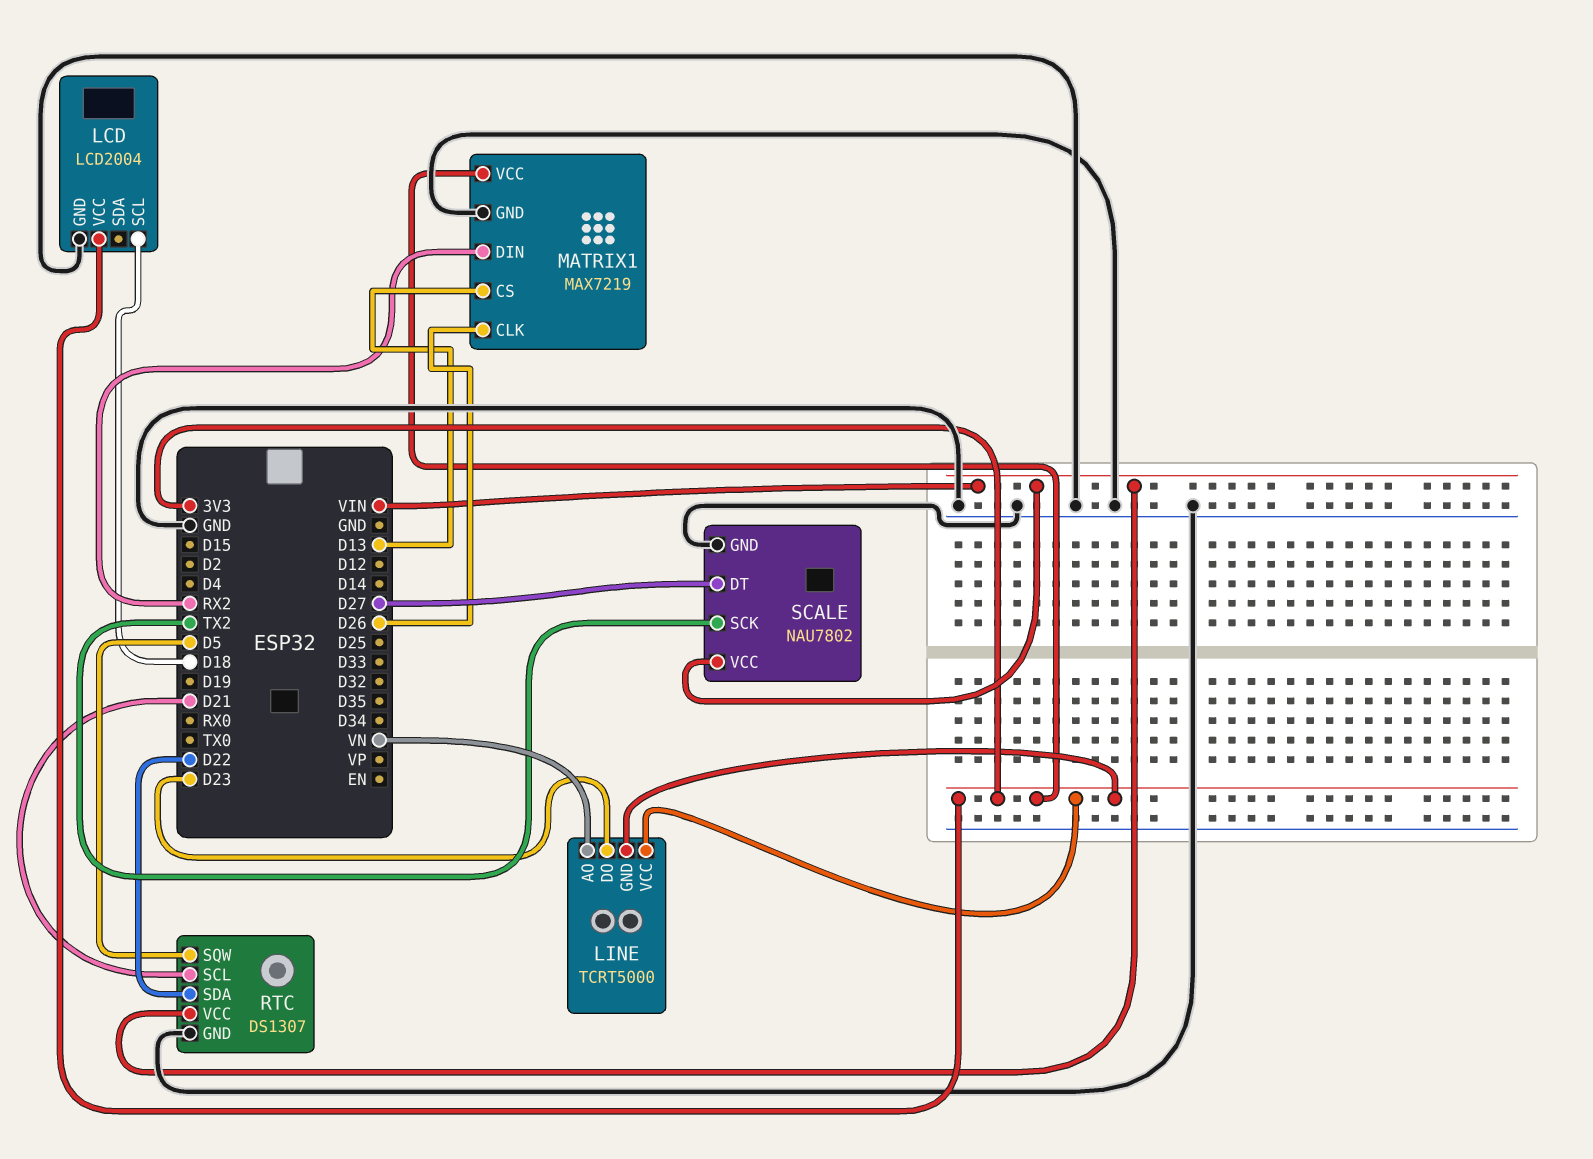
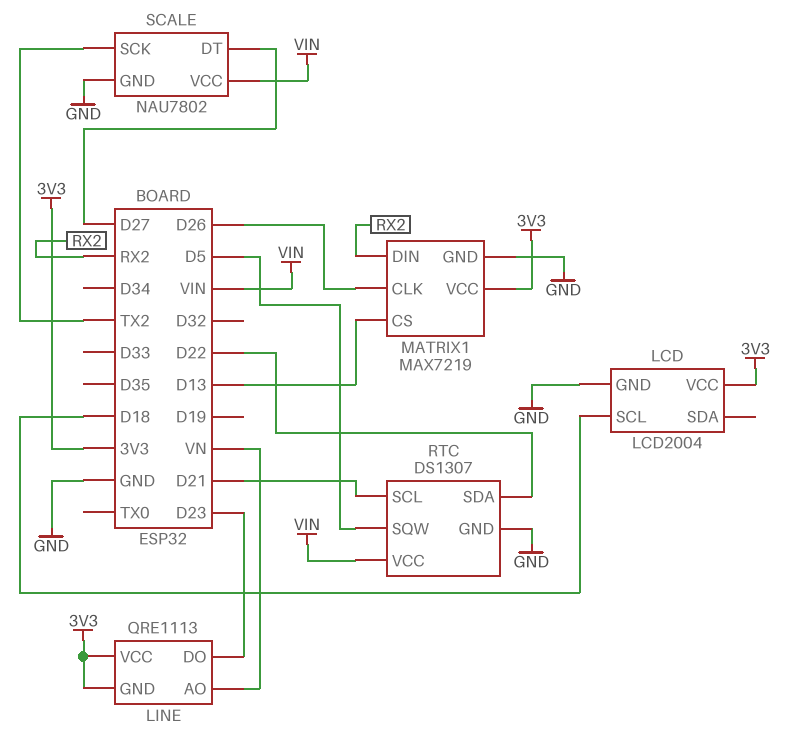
LINE: TCRT5000 -> QRE1113

